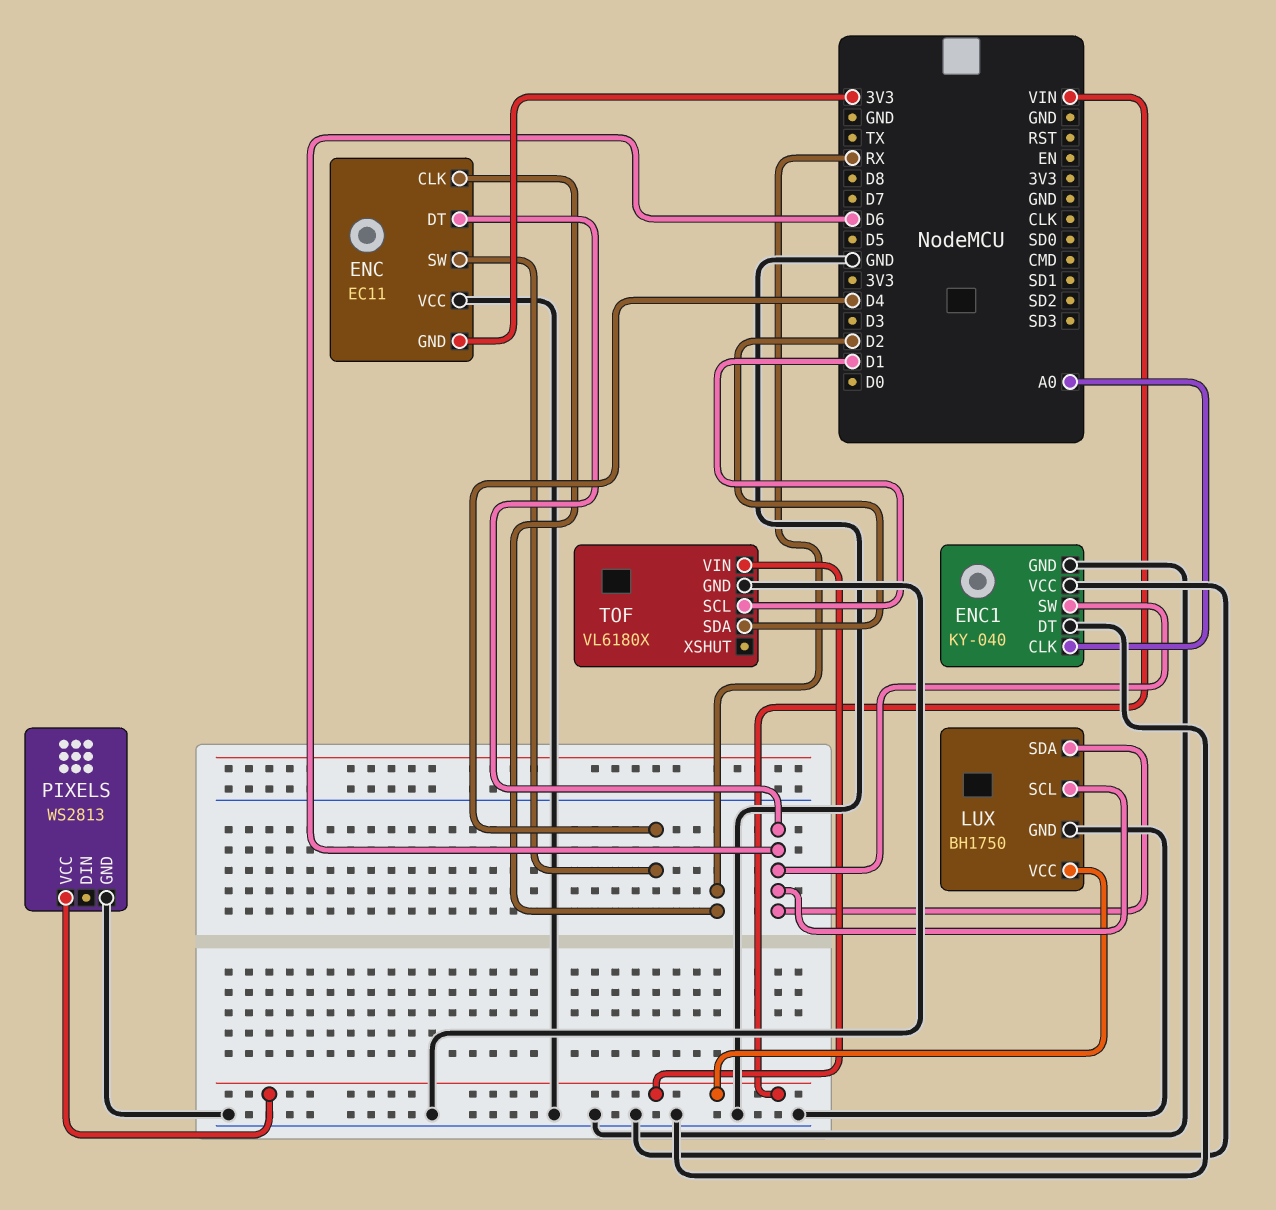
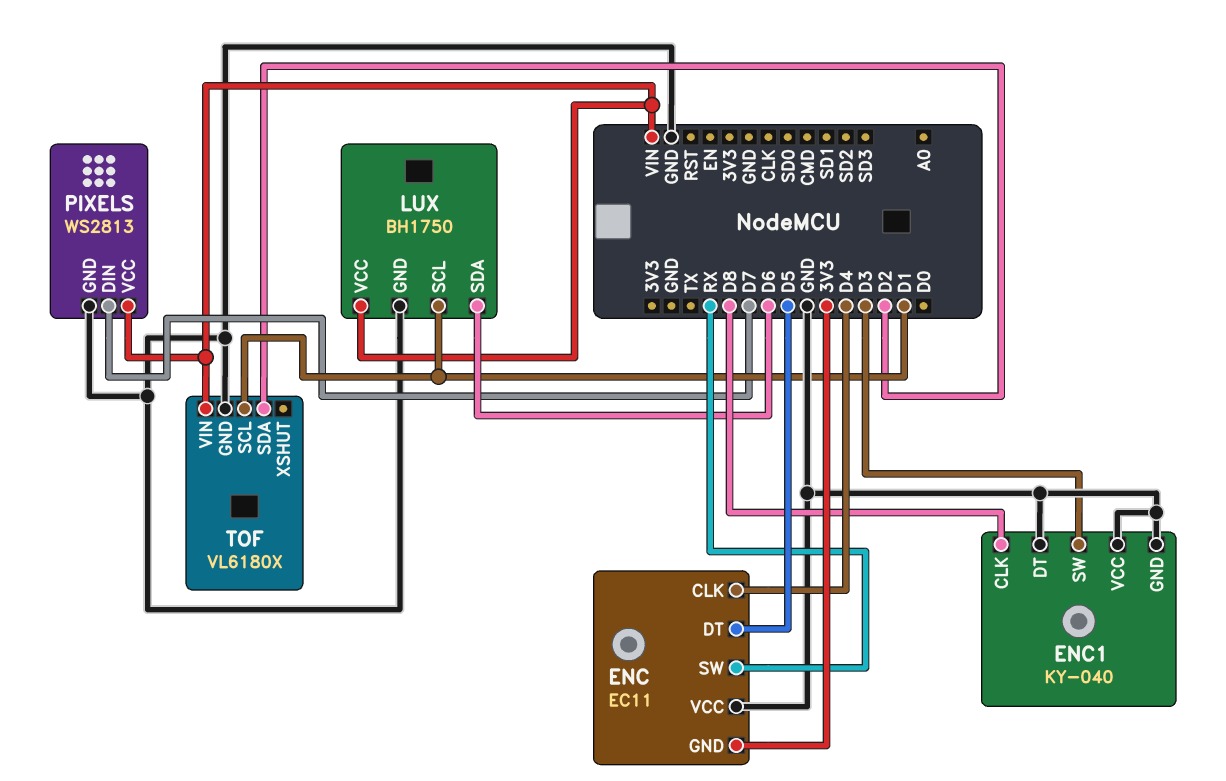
ENC pin CLK: RX -> D4
ENC pin DT: D6 -> D5
ENC pin SW: D4 -> RX
ENC1 pin CLK: A0 -> D8
ENC1 pin SW: D6 -> D3
LUX pin SCL: D6 -> D1
PIXELS pin DIN: none -> D7

